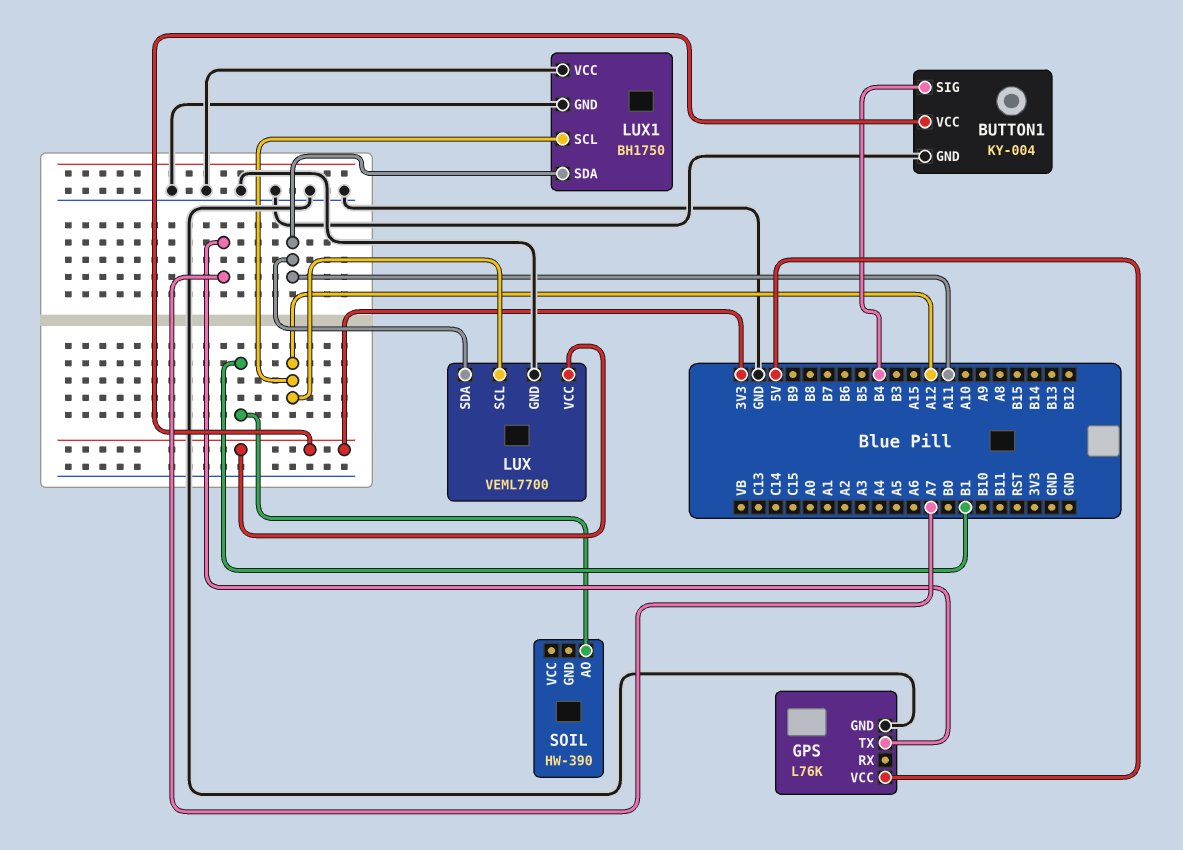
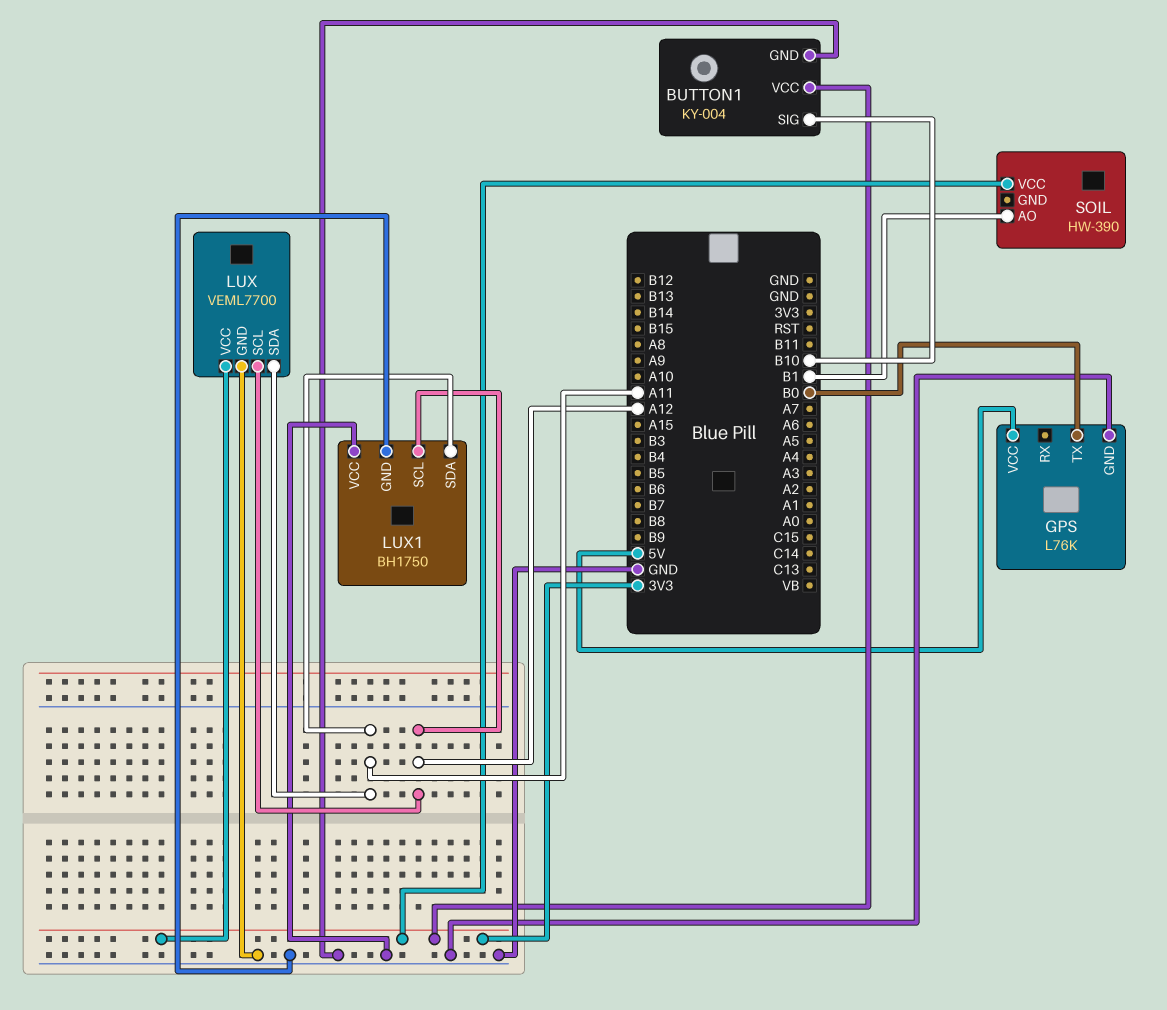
BUTTON1 pin SIG: B4 -> B10
GPS pin TX: A7 -> B0
SOIL pin VCC: none -> 3V3

